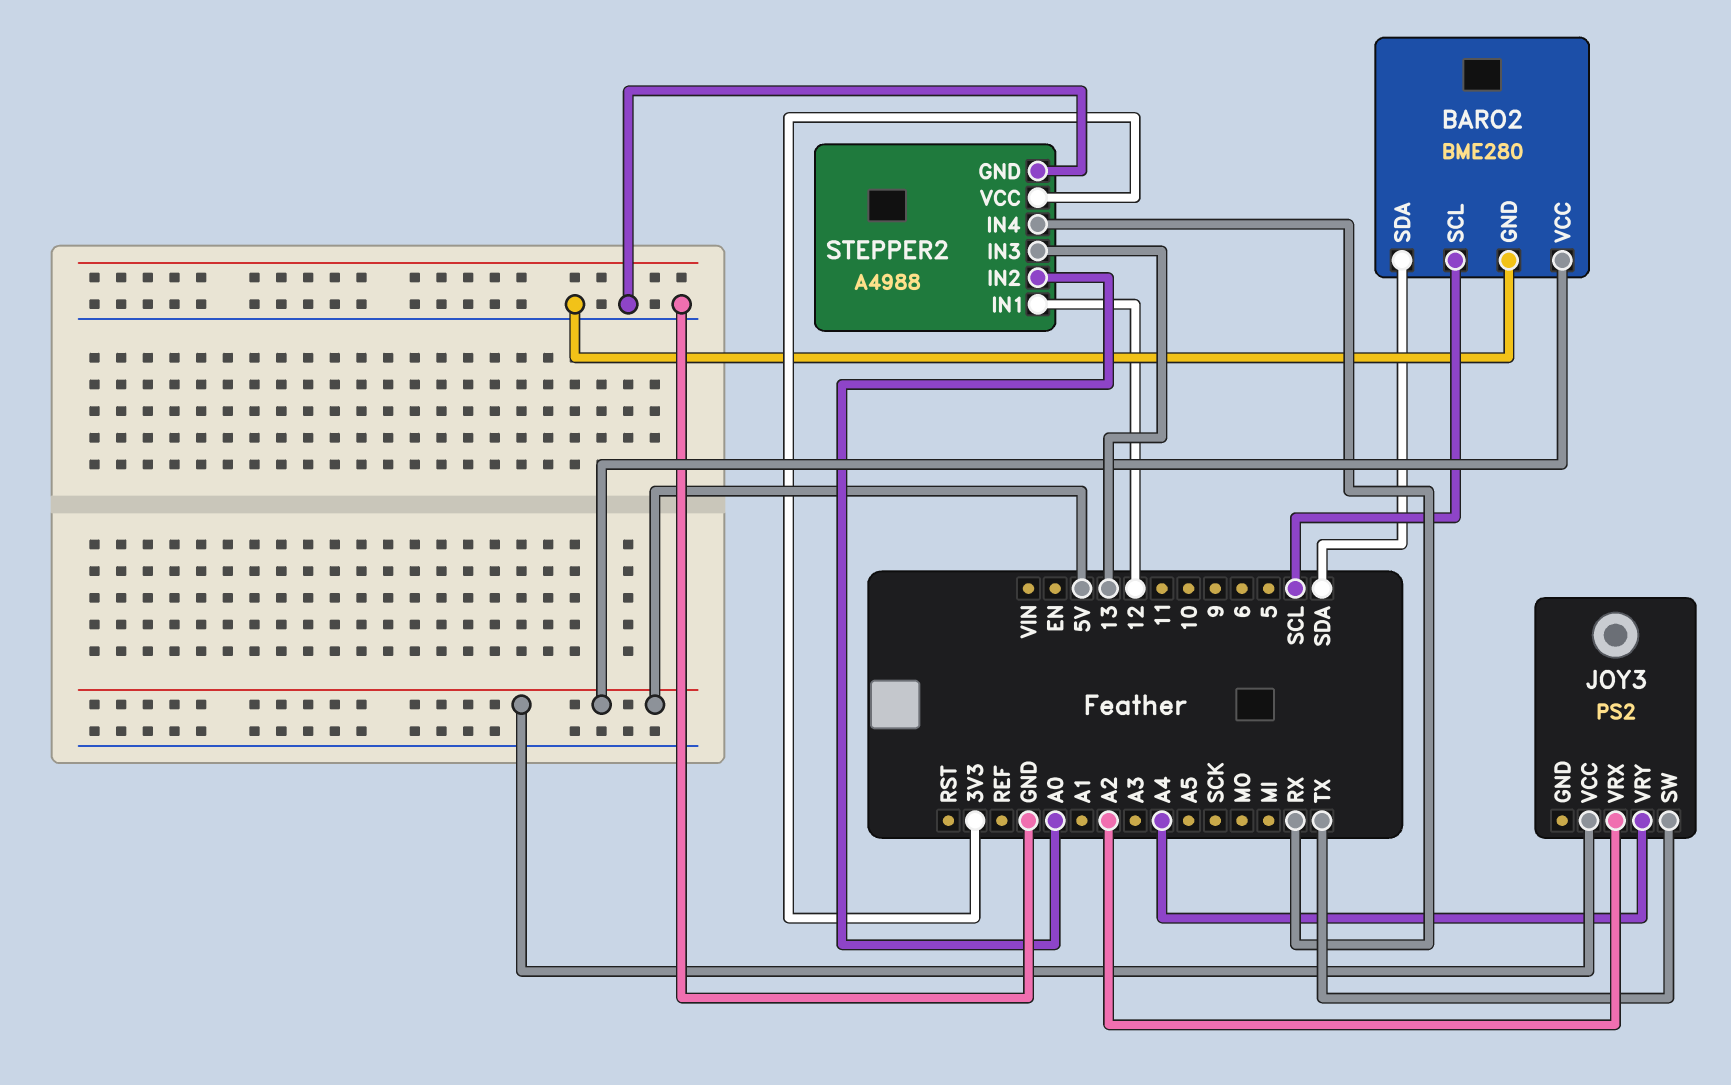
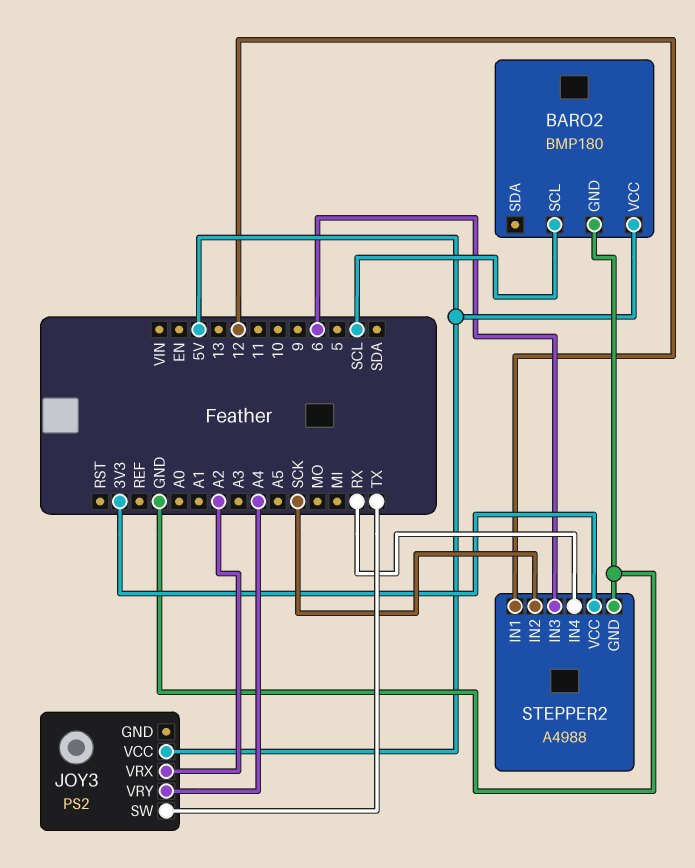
BARO2: BME280 -> BMP180
BARO2 pin SDA: SDA -> none
STEPPER2 pin IN2: A0 -> SCK
STEPPER2 pin IN3: 13 -> 6

